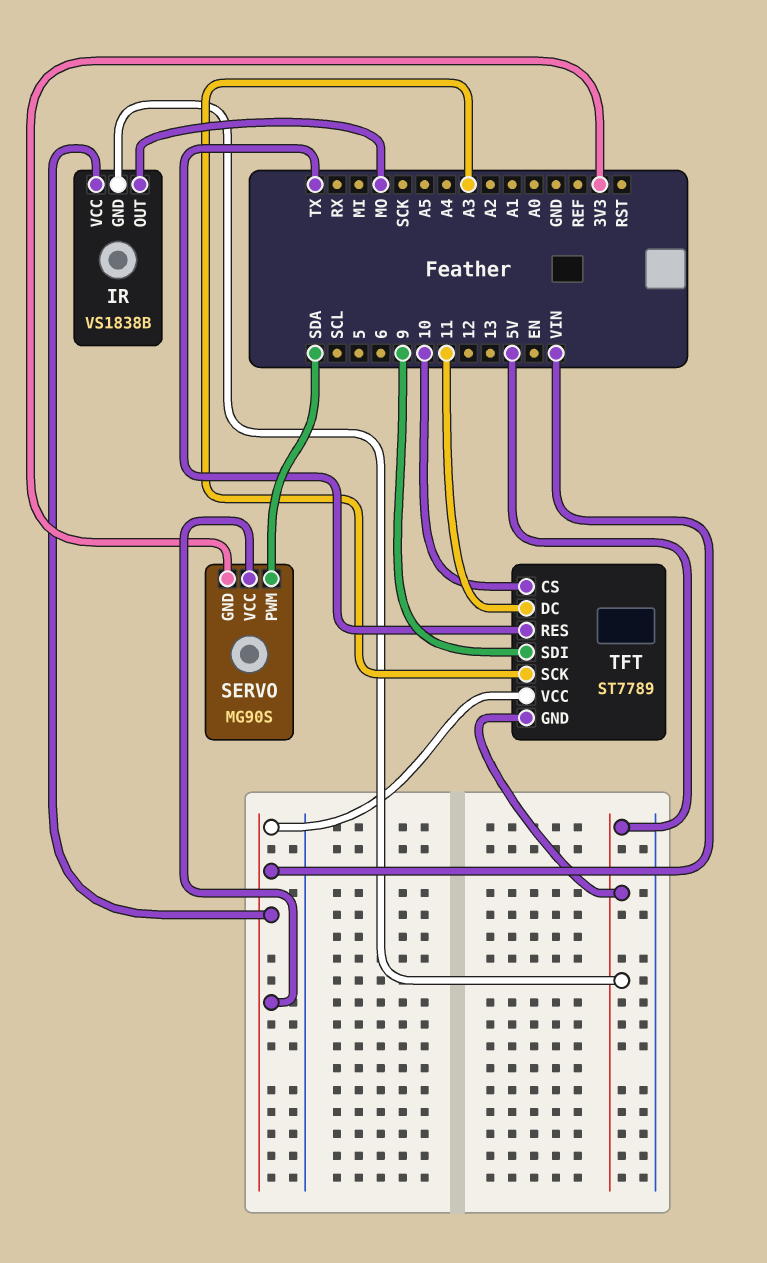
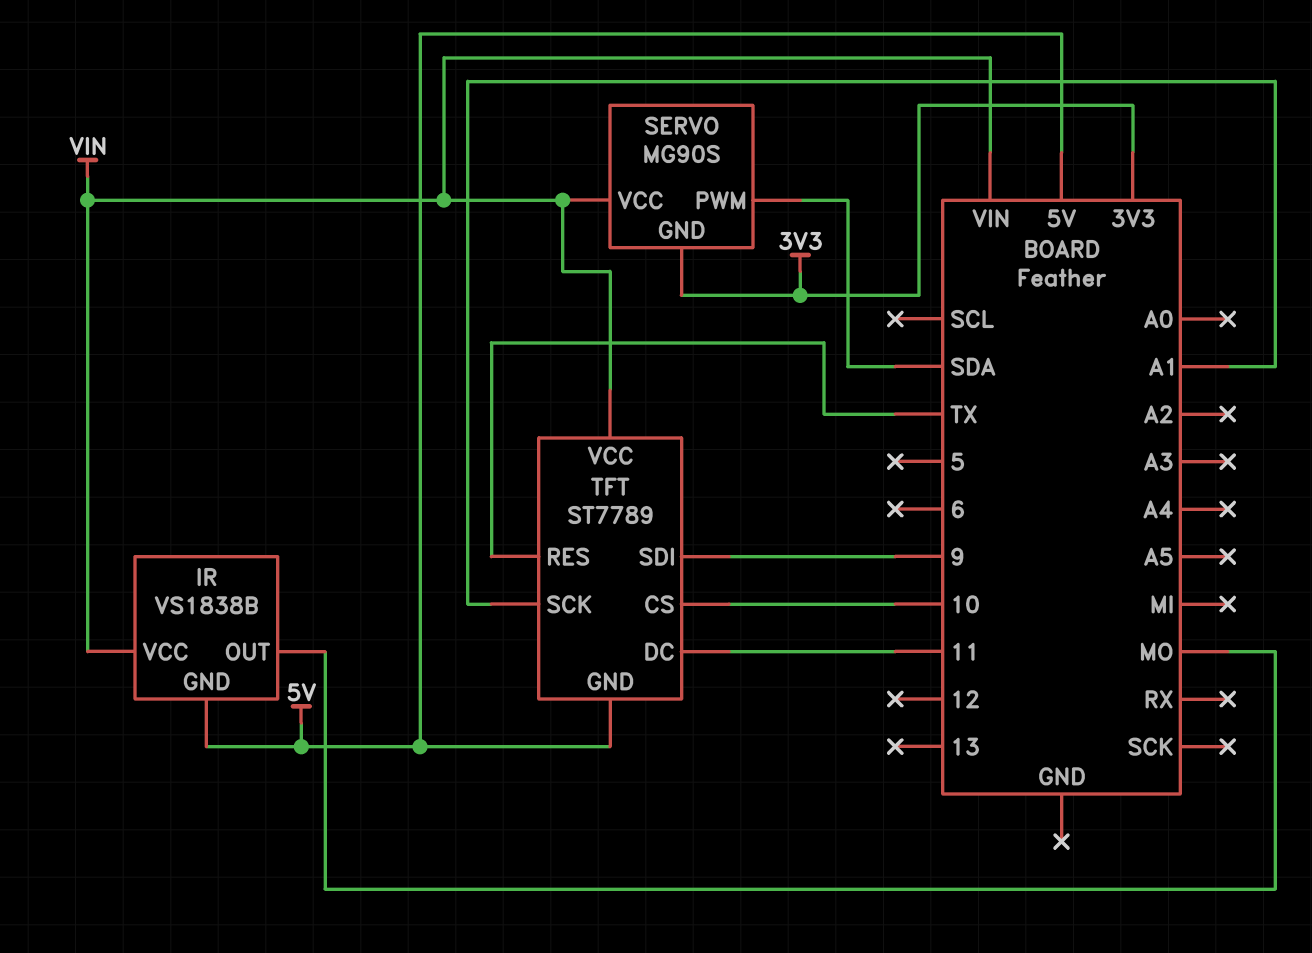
TFT pin SCK: A3 -> A1

